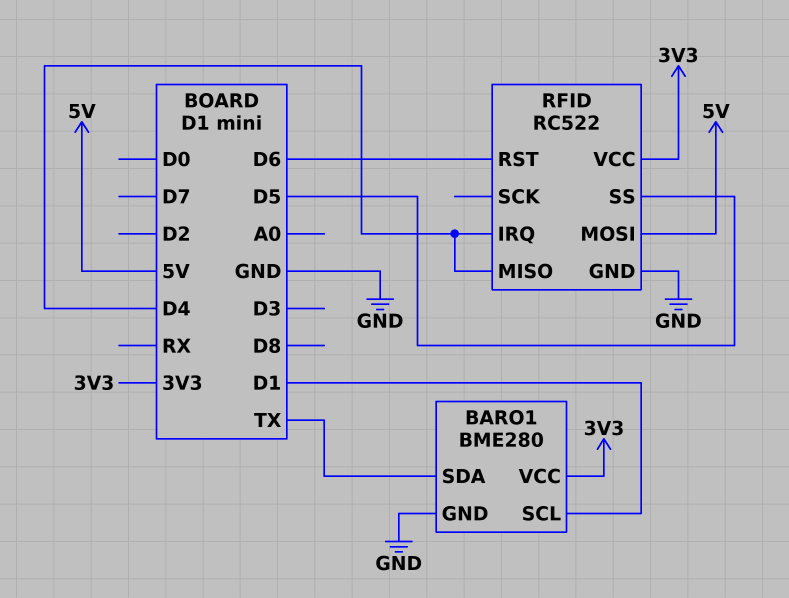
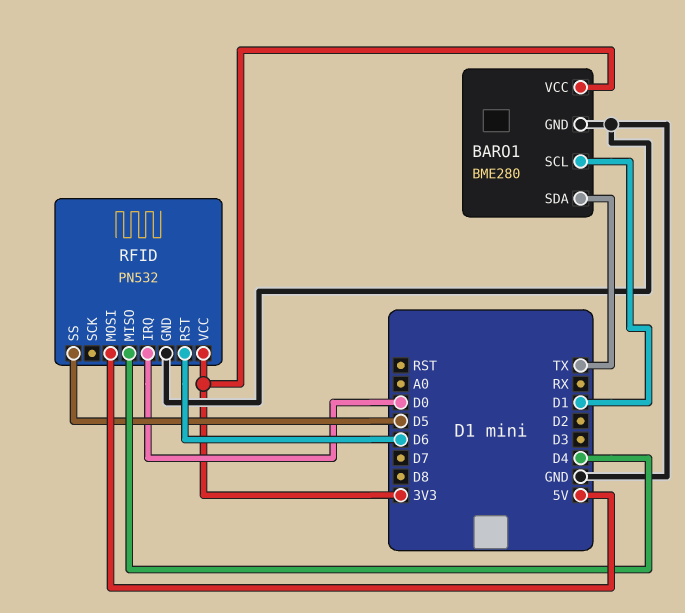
RFID: RC522 -> PN532
RFID pin IRQ: D4 -> D0

